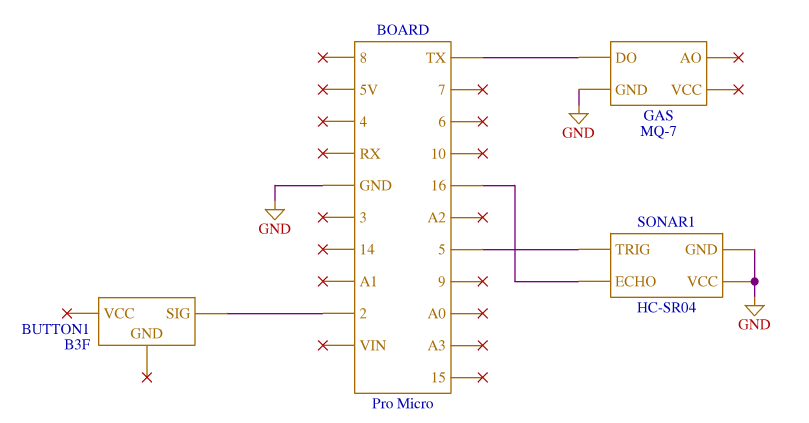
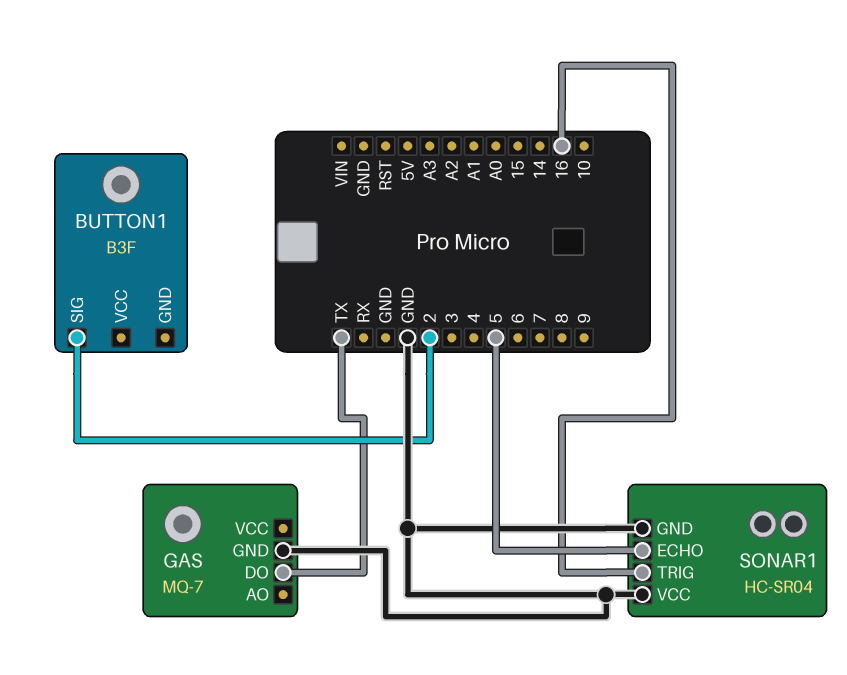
SONAR1 pin ECHO: 16 -> 5
SONAR1 pin TRIG: 5 -> 16

